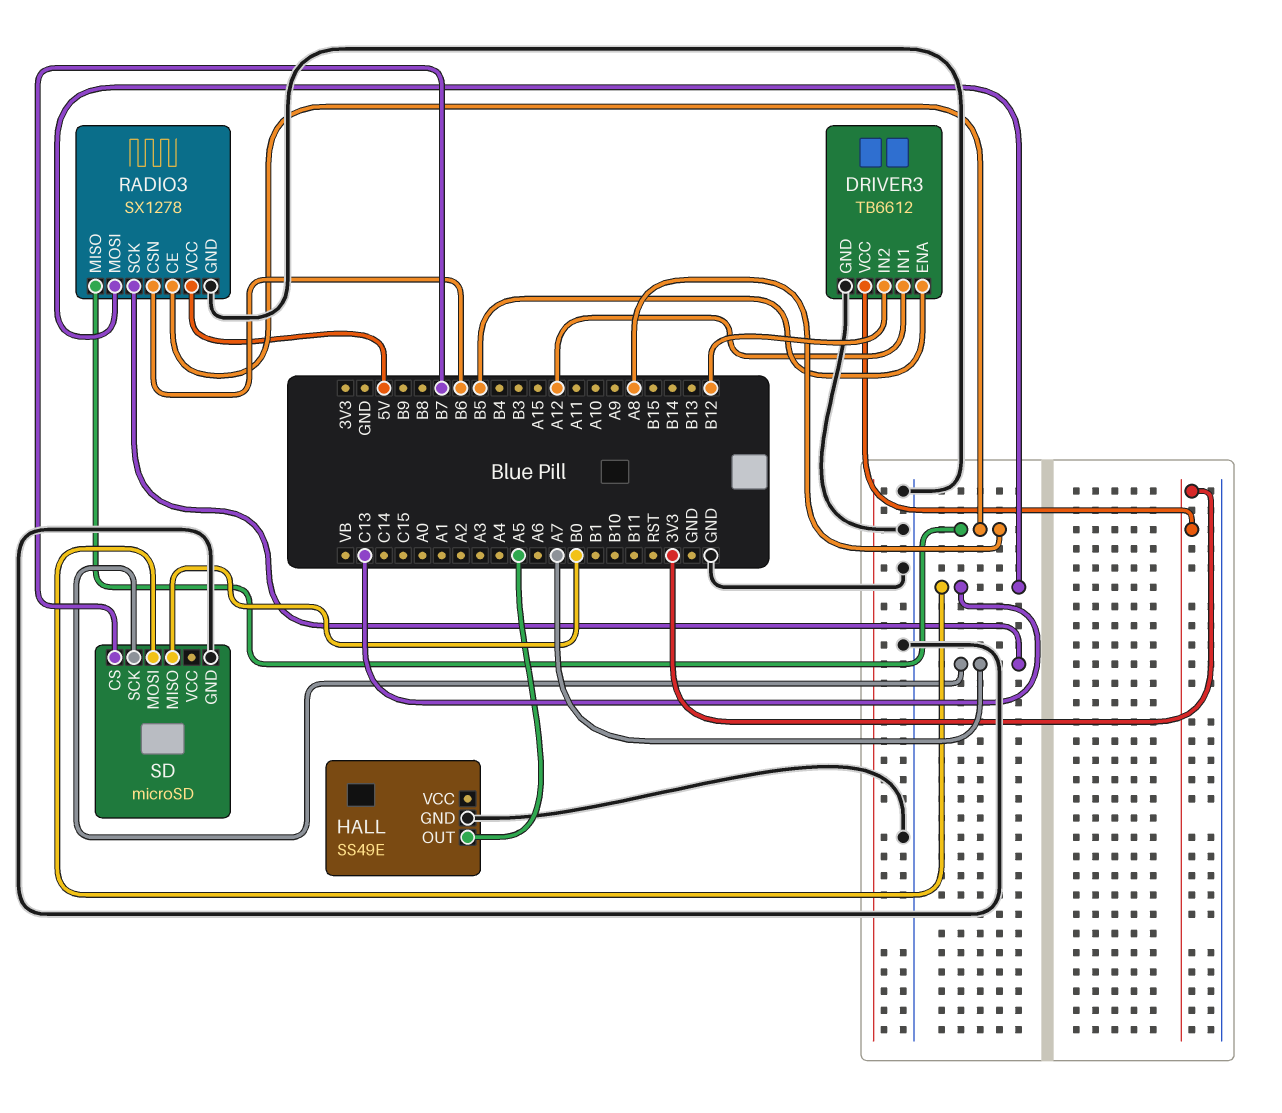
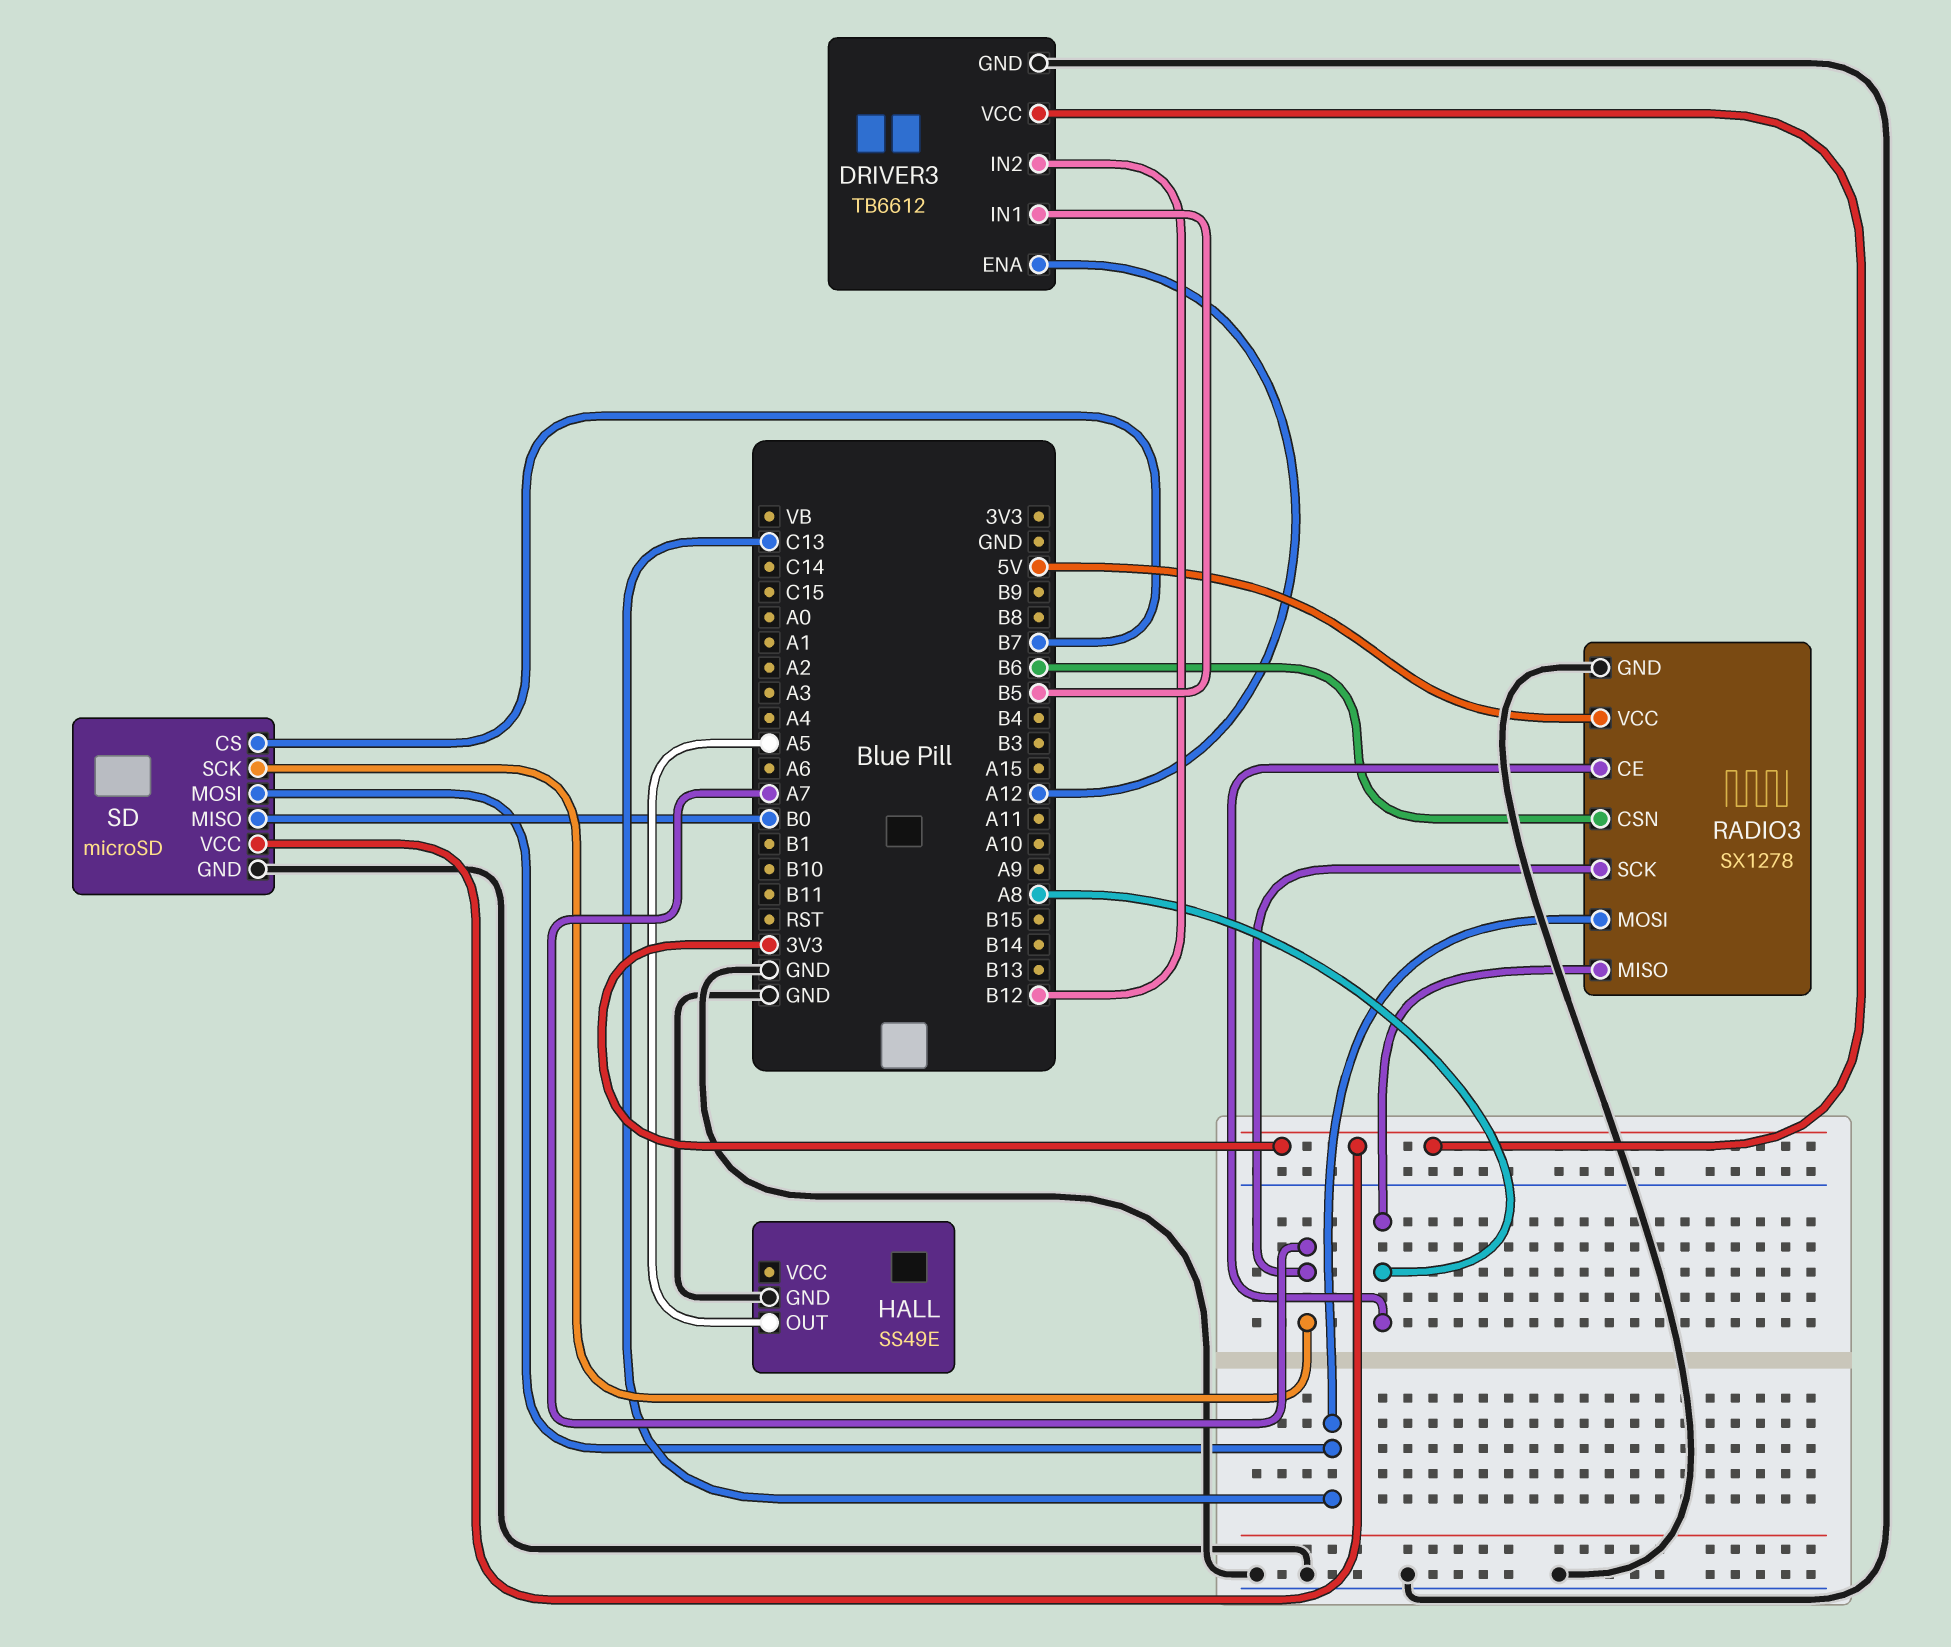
DRIVER3 pin ENA: B5 -> A12
DRIVER3 pin IN1: A12 -> B5
SD pin VCC: none -> 3V3

